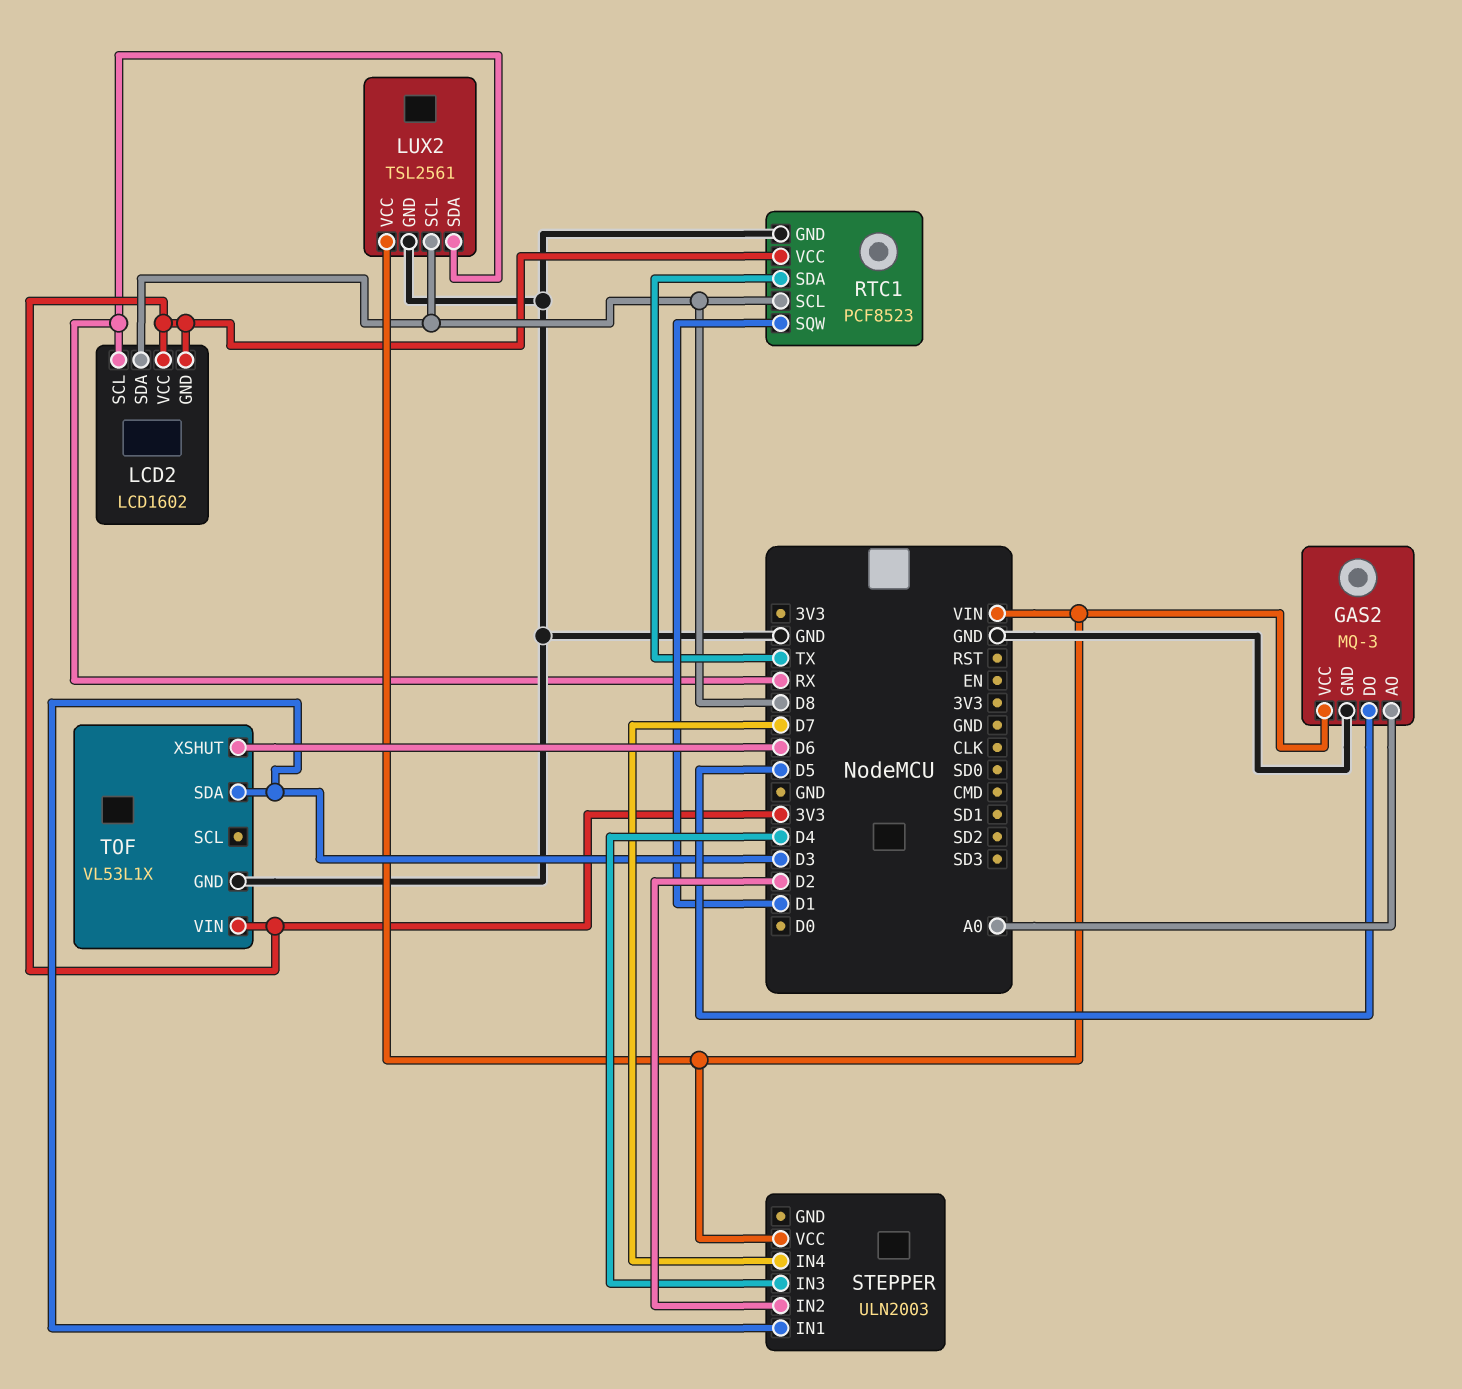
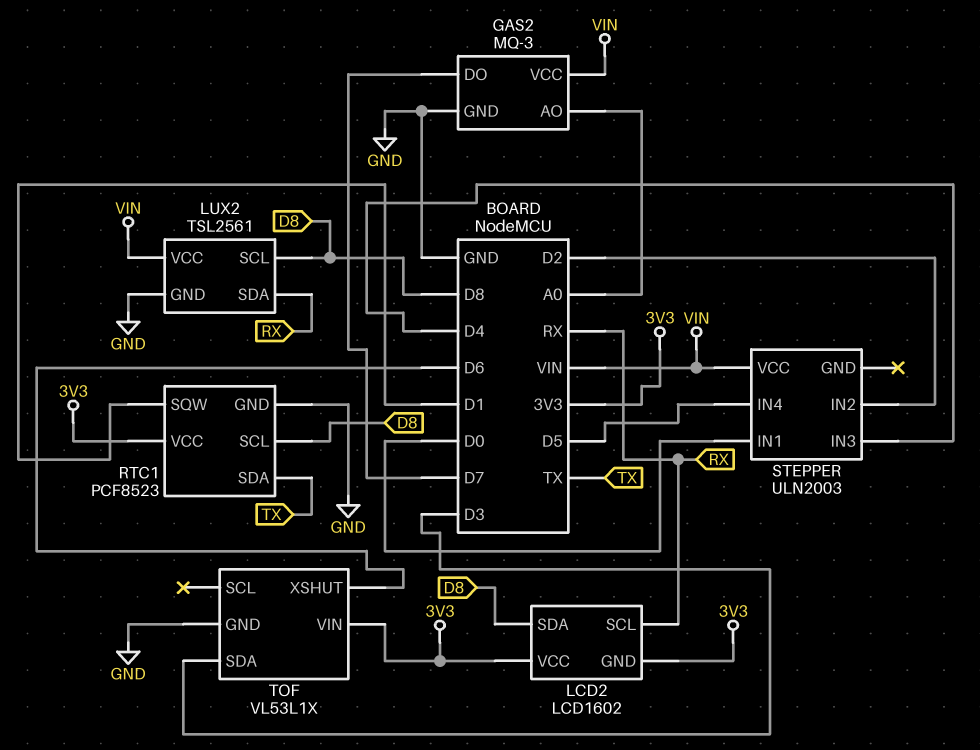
GAS2 pin DO: D5 -> D7
STEPPER pin IN1: D3 -> D0
STEPPER pin IN4: D7 -> D5

